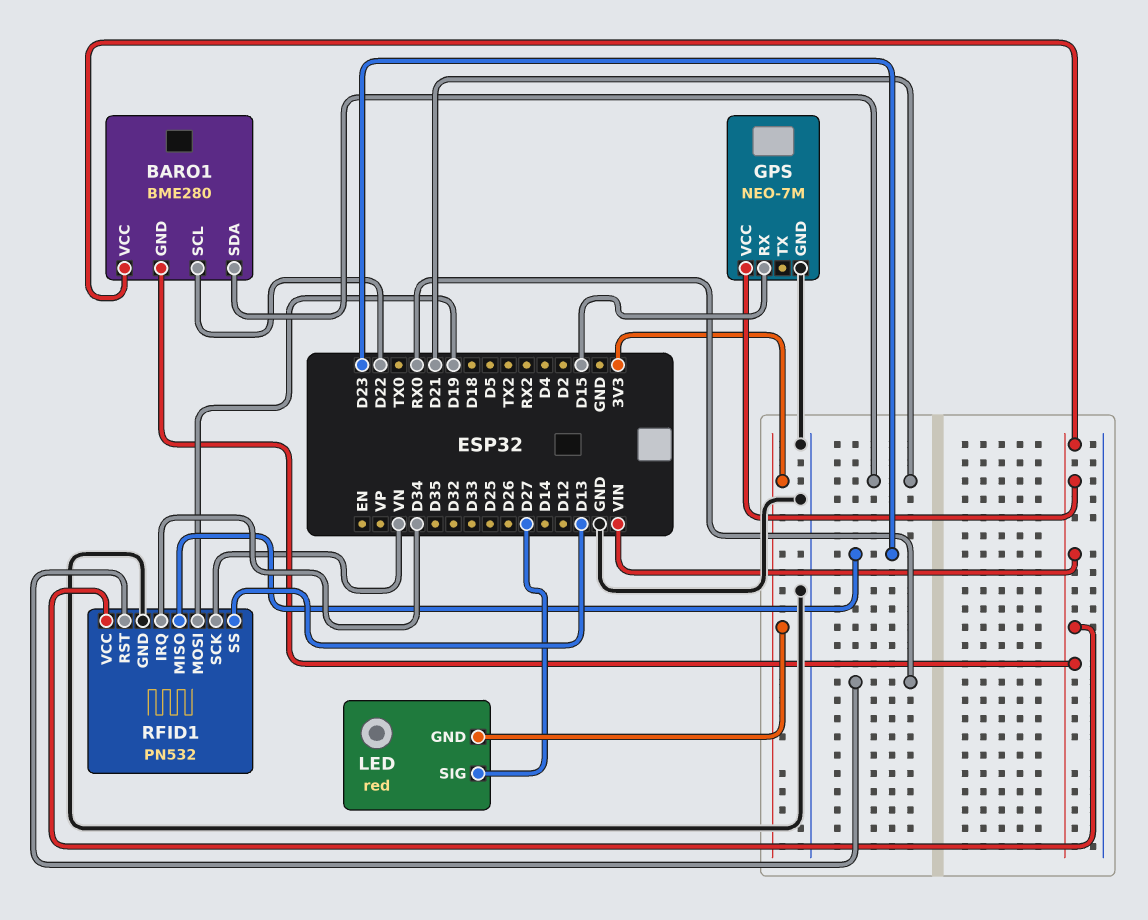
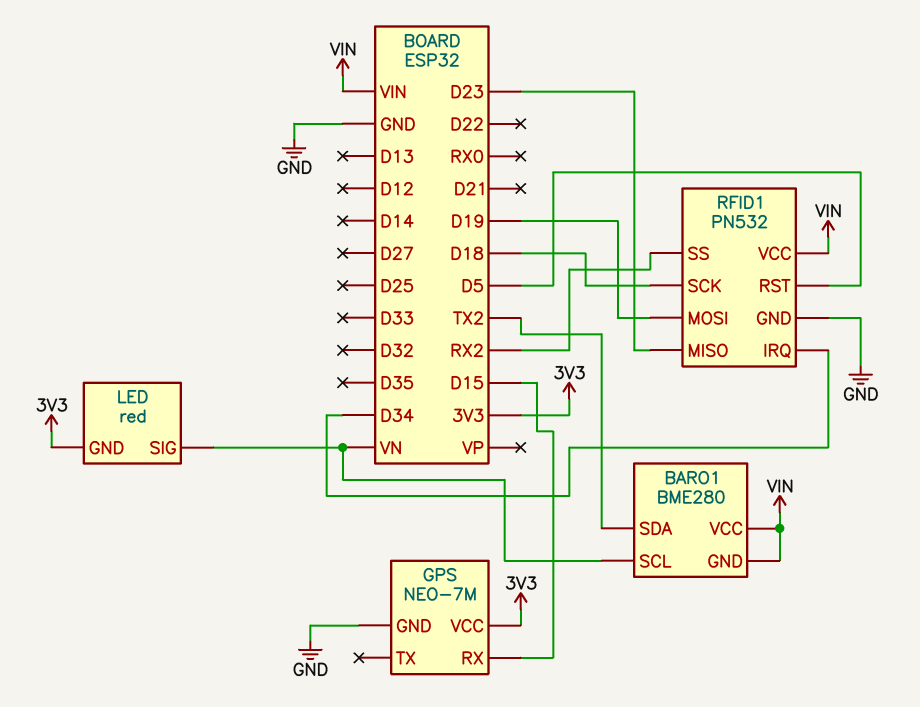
BARO1 pin SCL: D22 -> VN
BARO1 pin SDA: D21 -> TX2
GPS pin VCC: VIN -> 3V3
LED pin SIG: D27 -> VN
RFID1 pin RST: RX0 -> D5
RFID1 pin SCK: VN -> D18
RFID1 pin SS: D13 -> RX2

